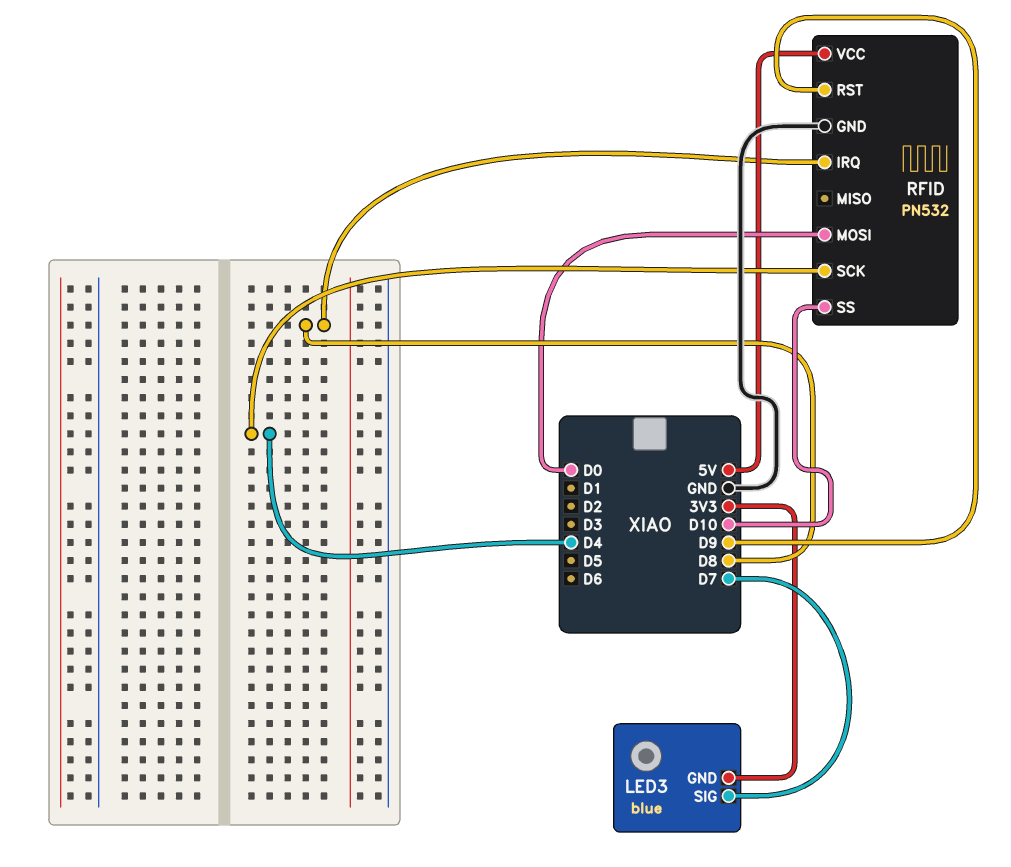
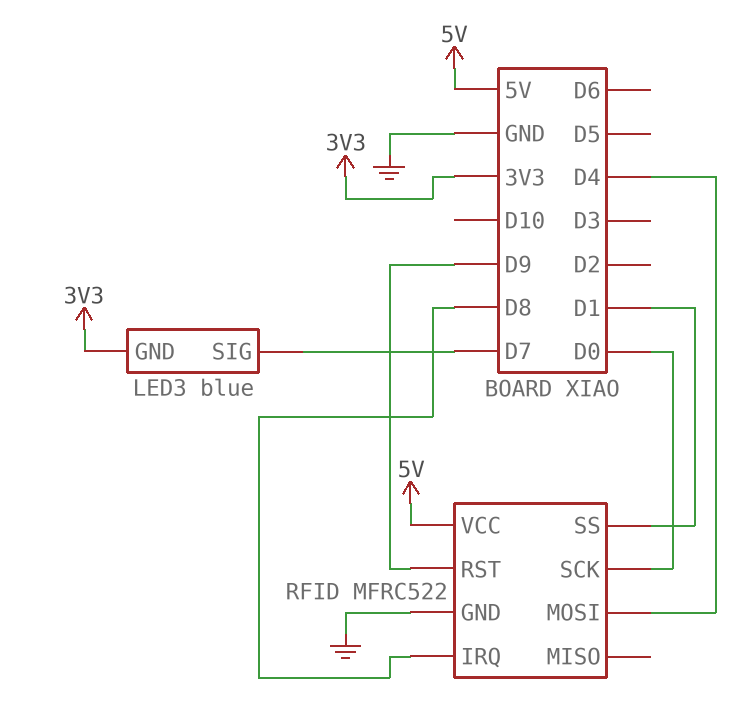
RFID: PN532 -> MFRC522
RFID pin MOSI: D0 -> D4
RFID pin SCK: D4 -> D0
RFID pin SS: D10 -> D1

